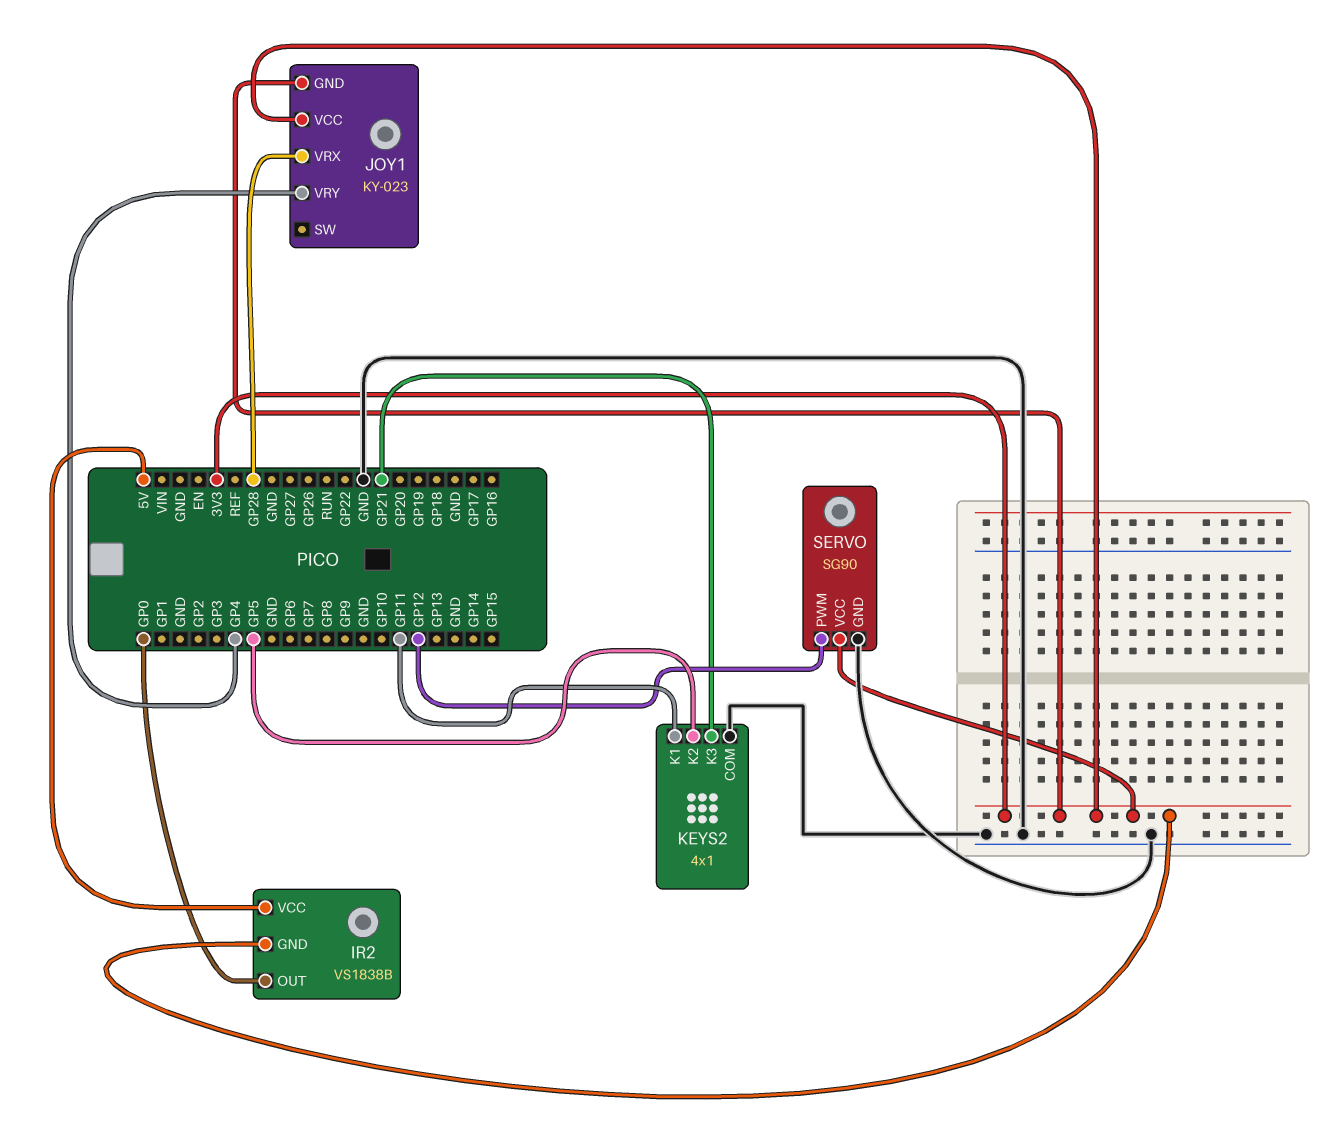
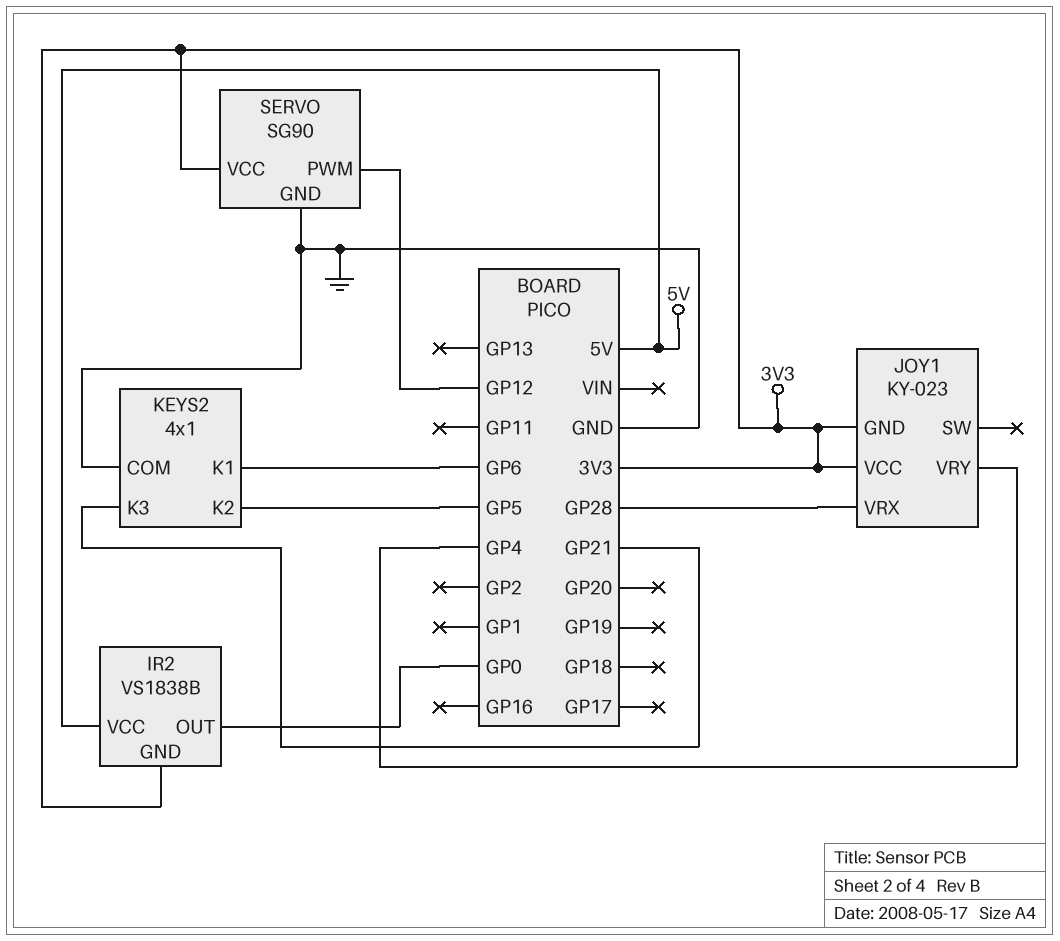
KEYS2 pin K1: GP11 -> GP6

